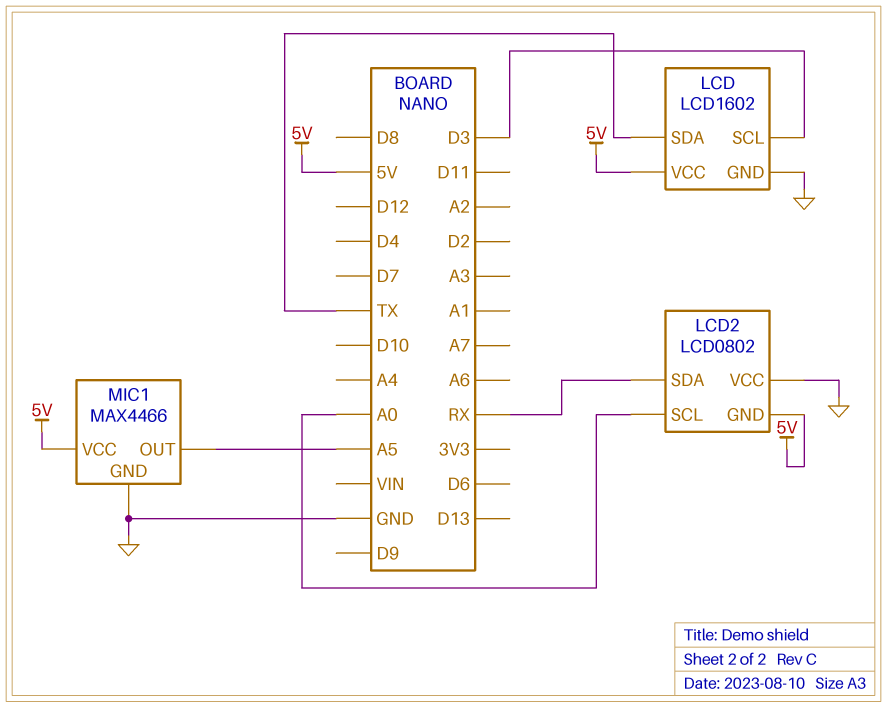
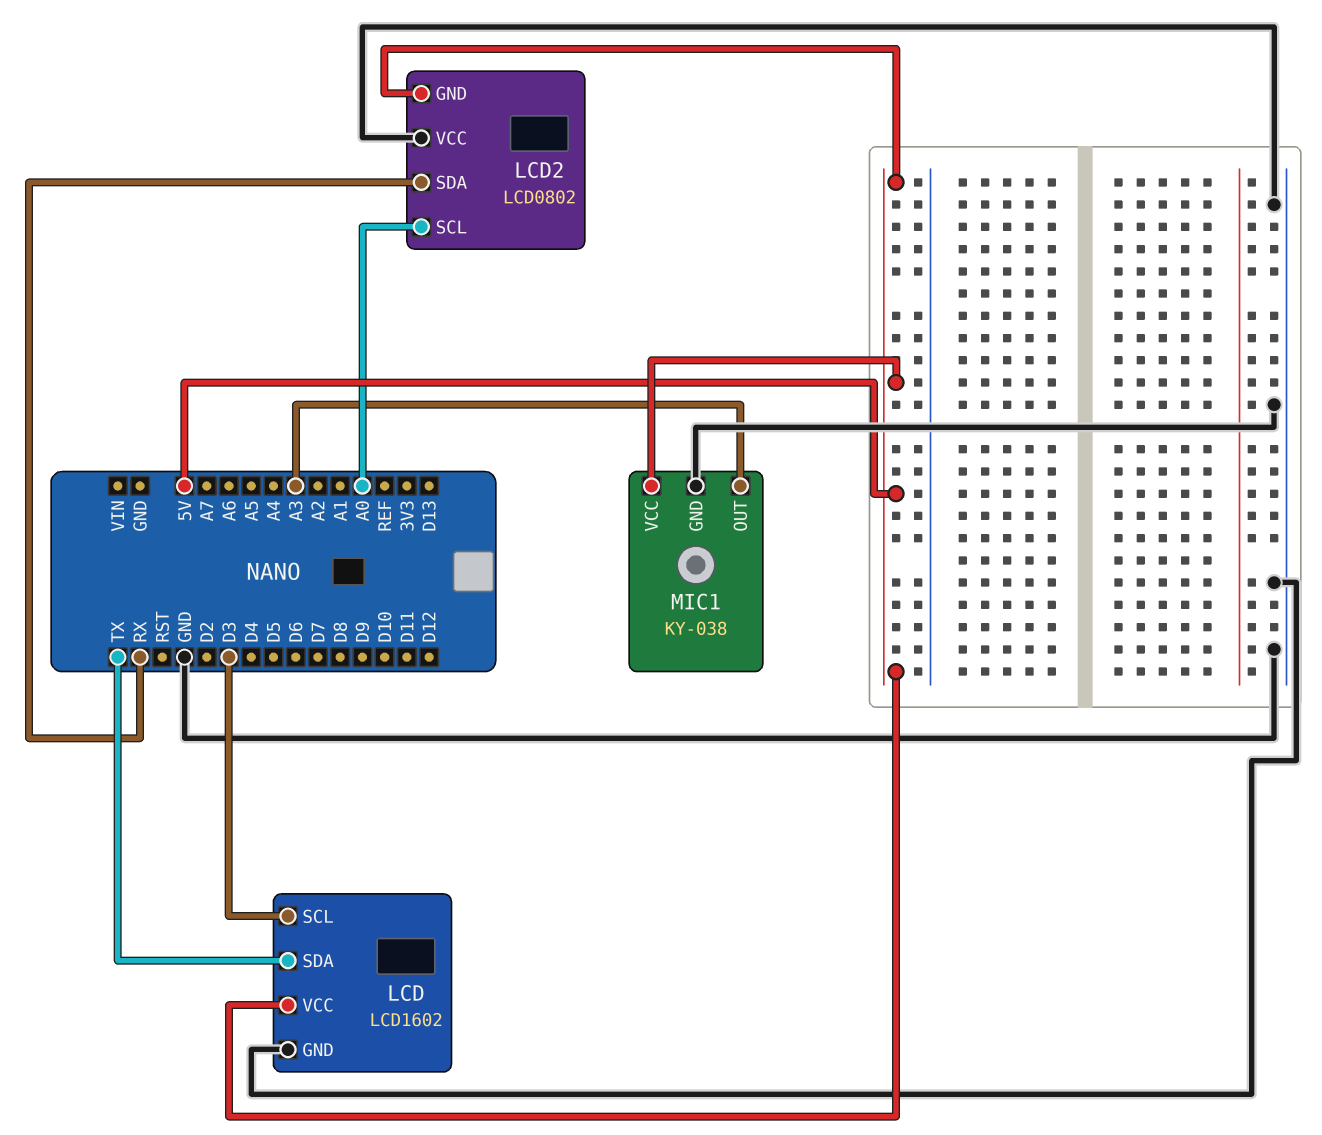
MIC1: MAX4466 -> KY-038
MIC1 pin OUT: A5 -> A3

